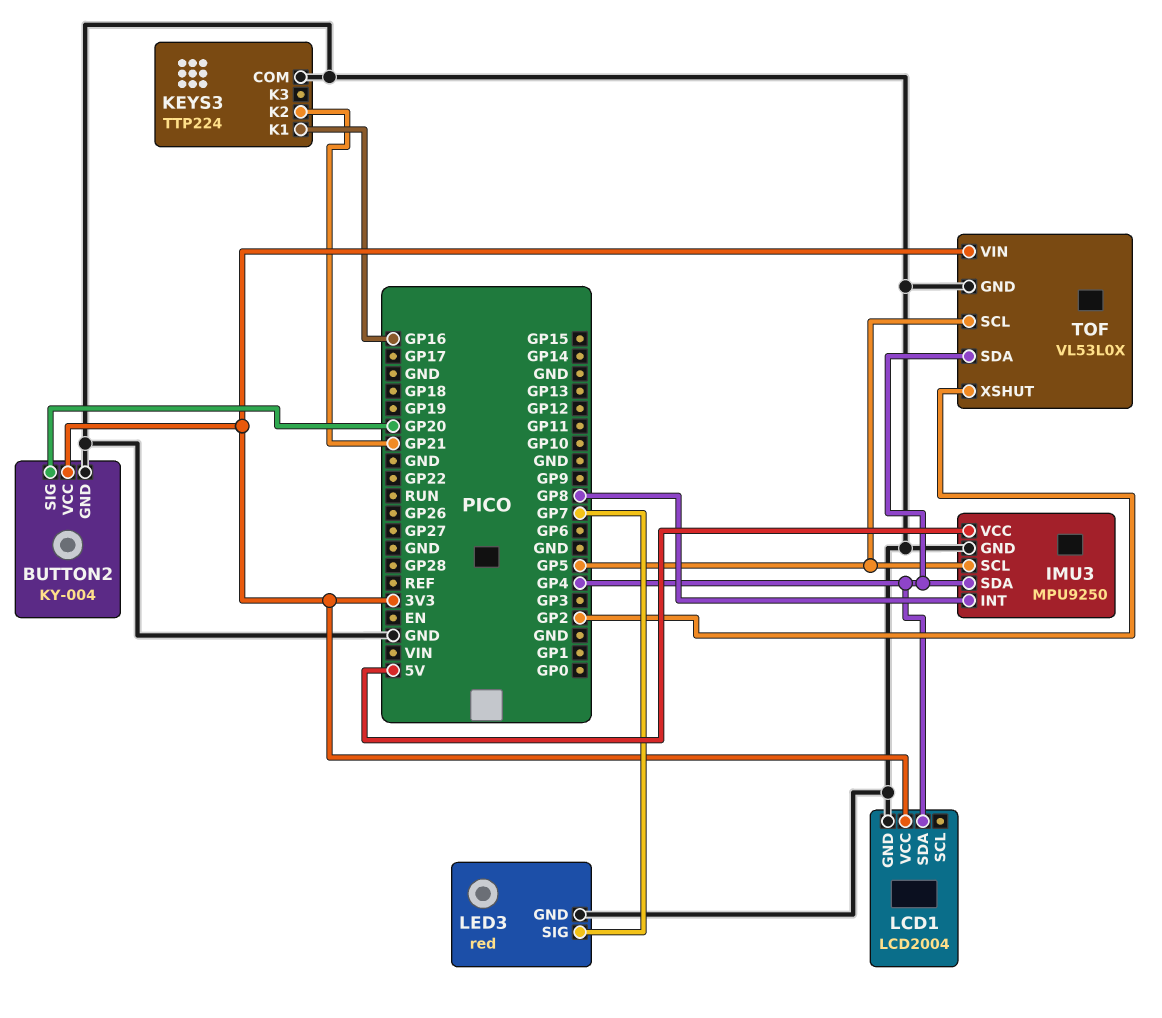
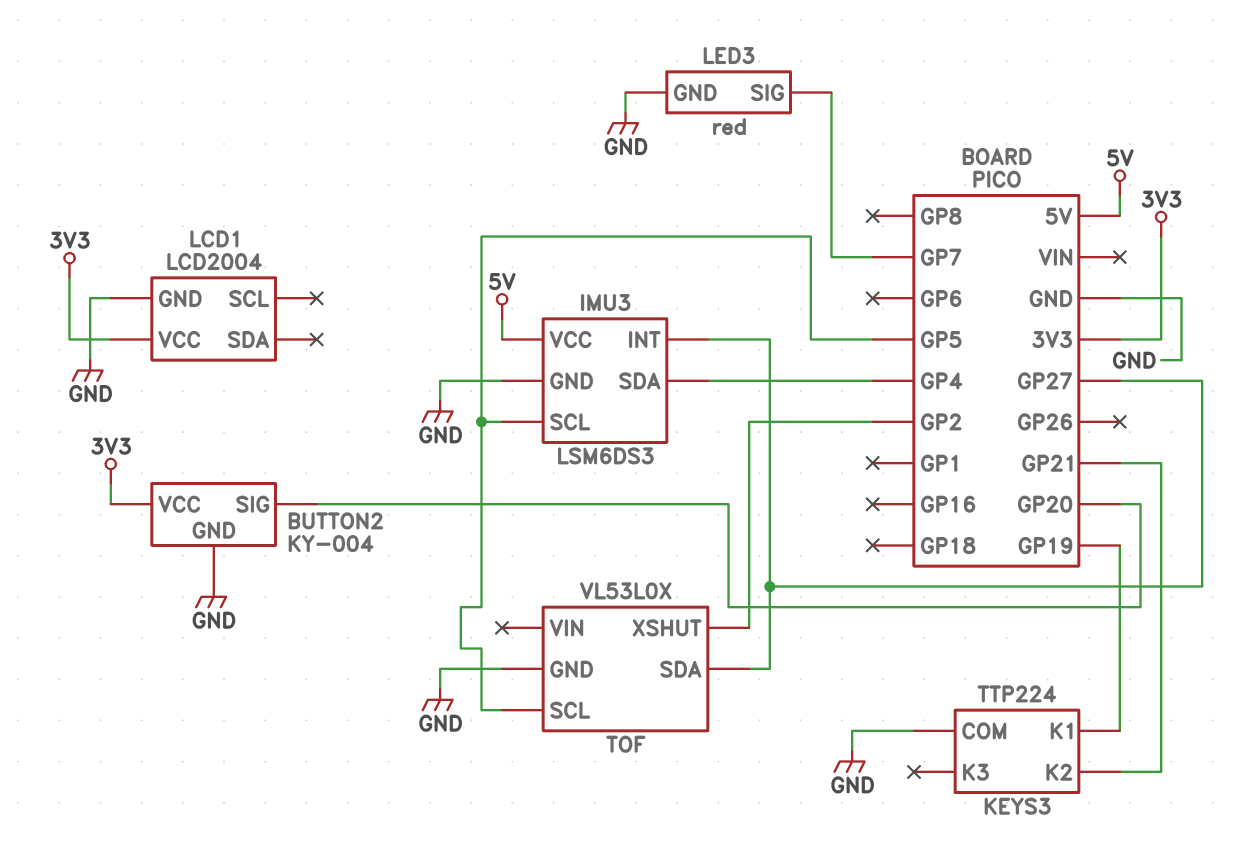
IMU3: MPU9250 -> LSM6DS3
IMU3 pin INT: GP8 -> GP27
KEYS3 pin K1: GP16 -> GP19
LCD1 pin SDA: GP4 -> none
TOF pin SDA: GP4 -> GP27
TOF pin VIN: 3V3 -> none

